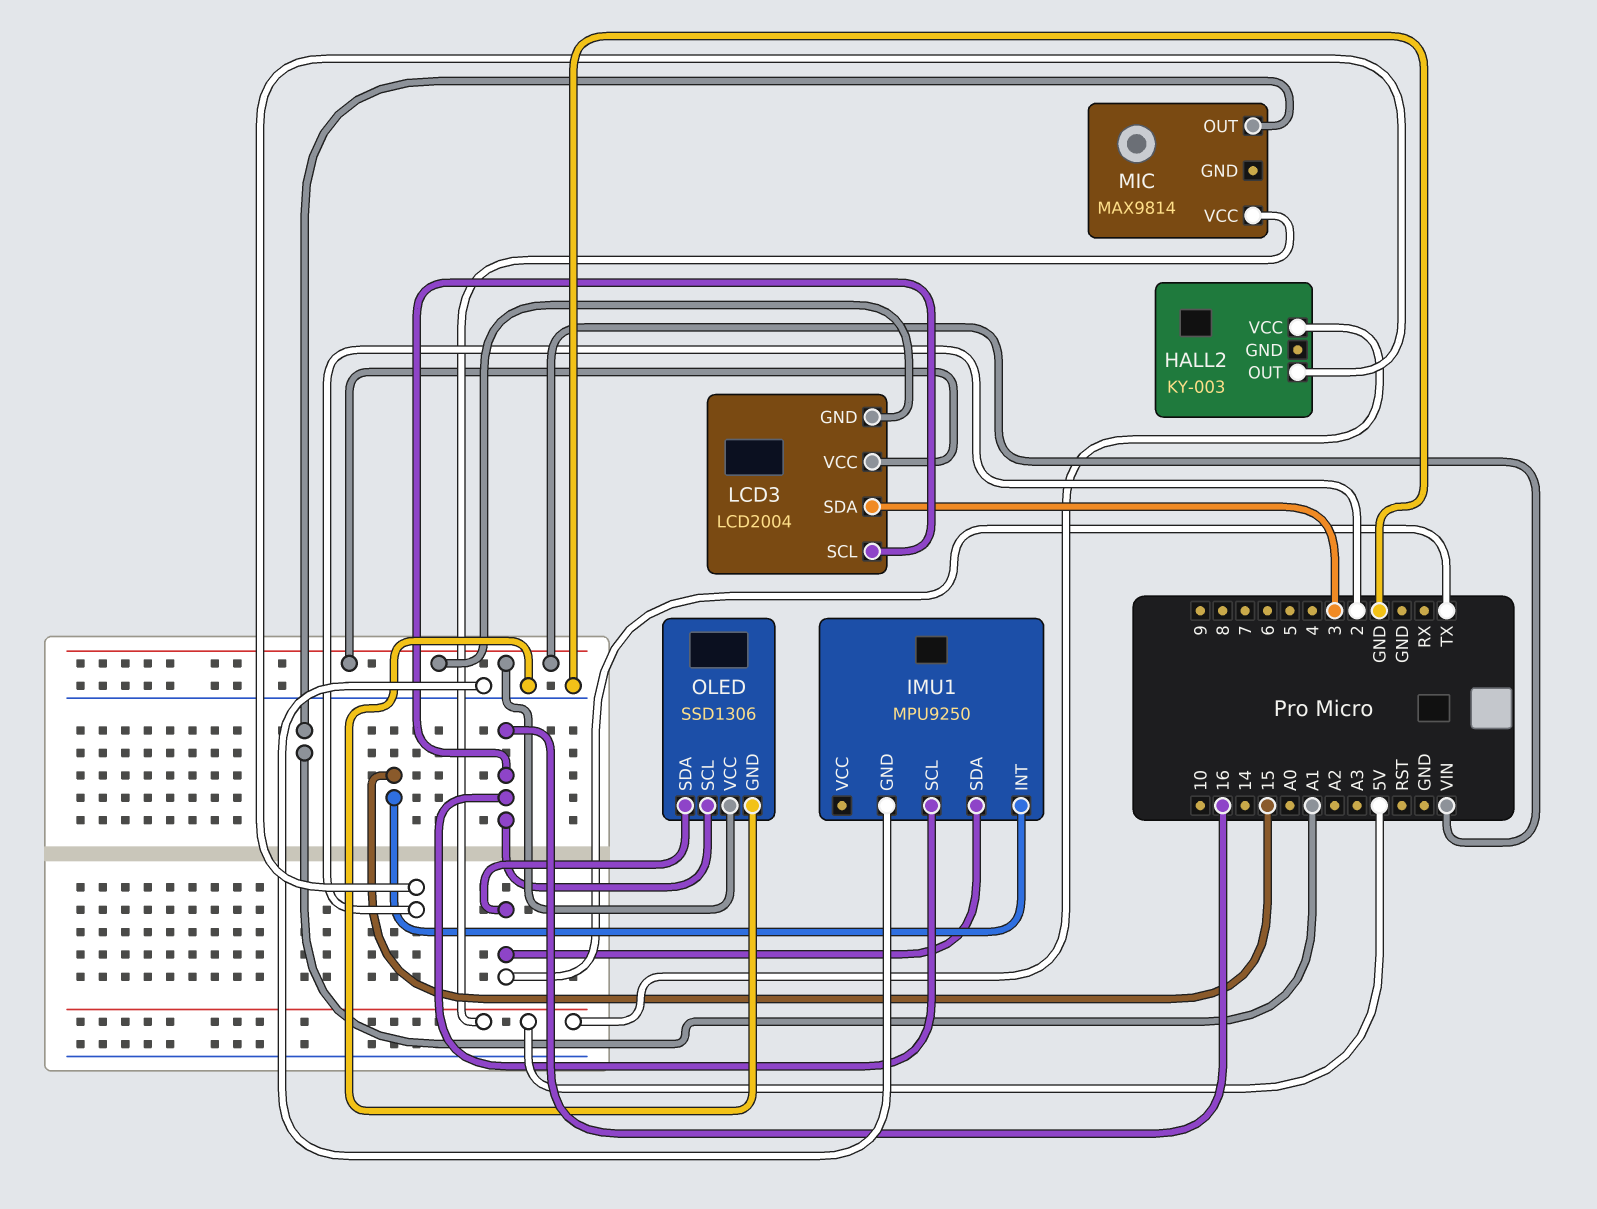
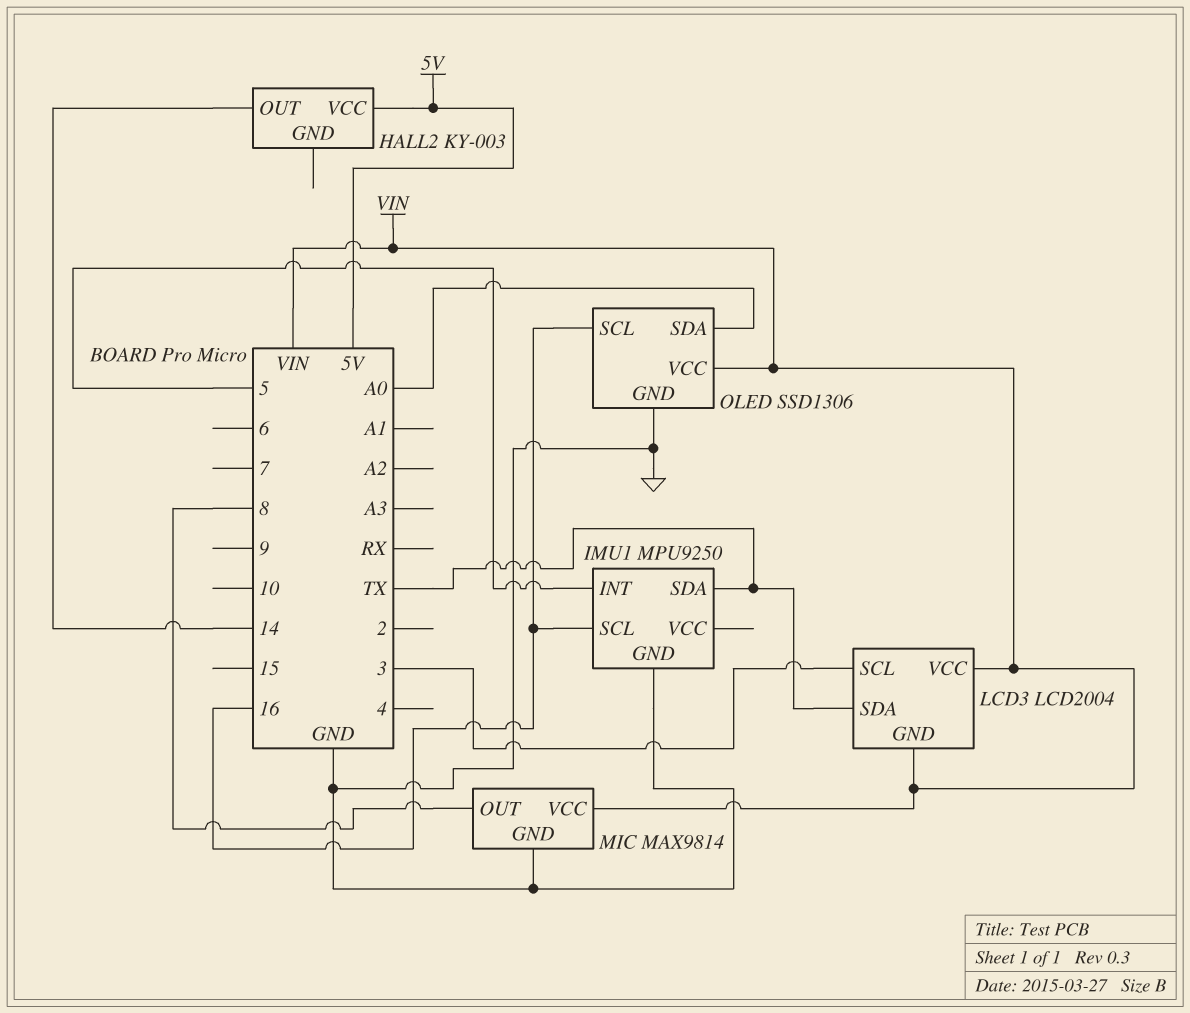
HALL2 pin OUT: 2 -> 14
IMU1 pin INT: 15 -> 5
LCD3 pin SCL: 16 -> 3
LCD3 pin SDA: 3 -> TX
MIC pin GND: none -> GND
MIC pin OUT: A1 -> 8
MIC pin VCC: 5V -> VIN
OLED pin SDA: TX -> A0

